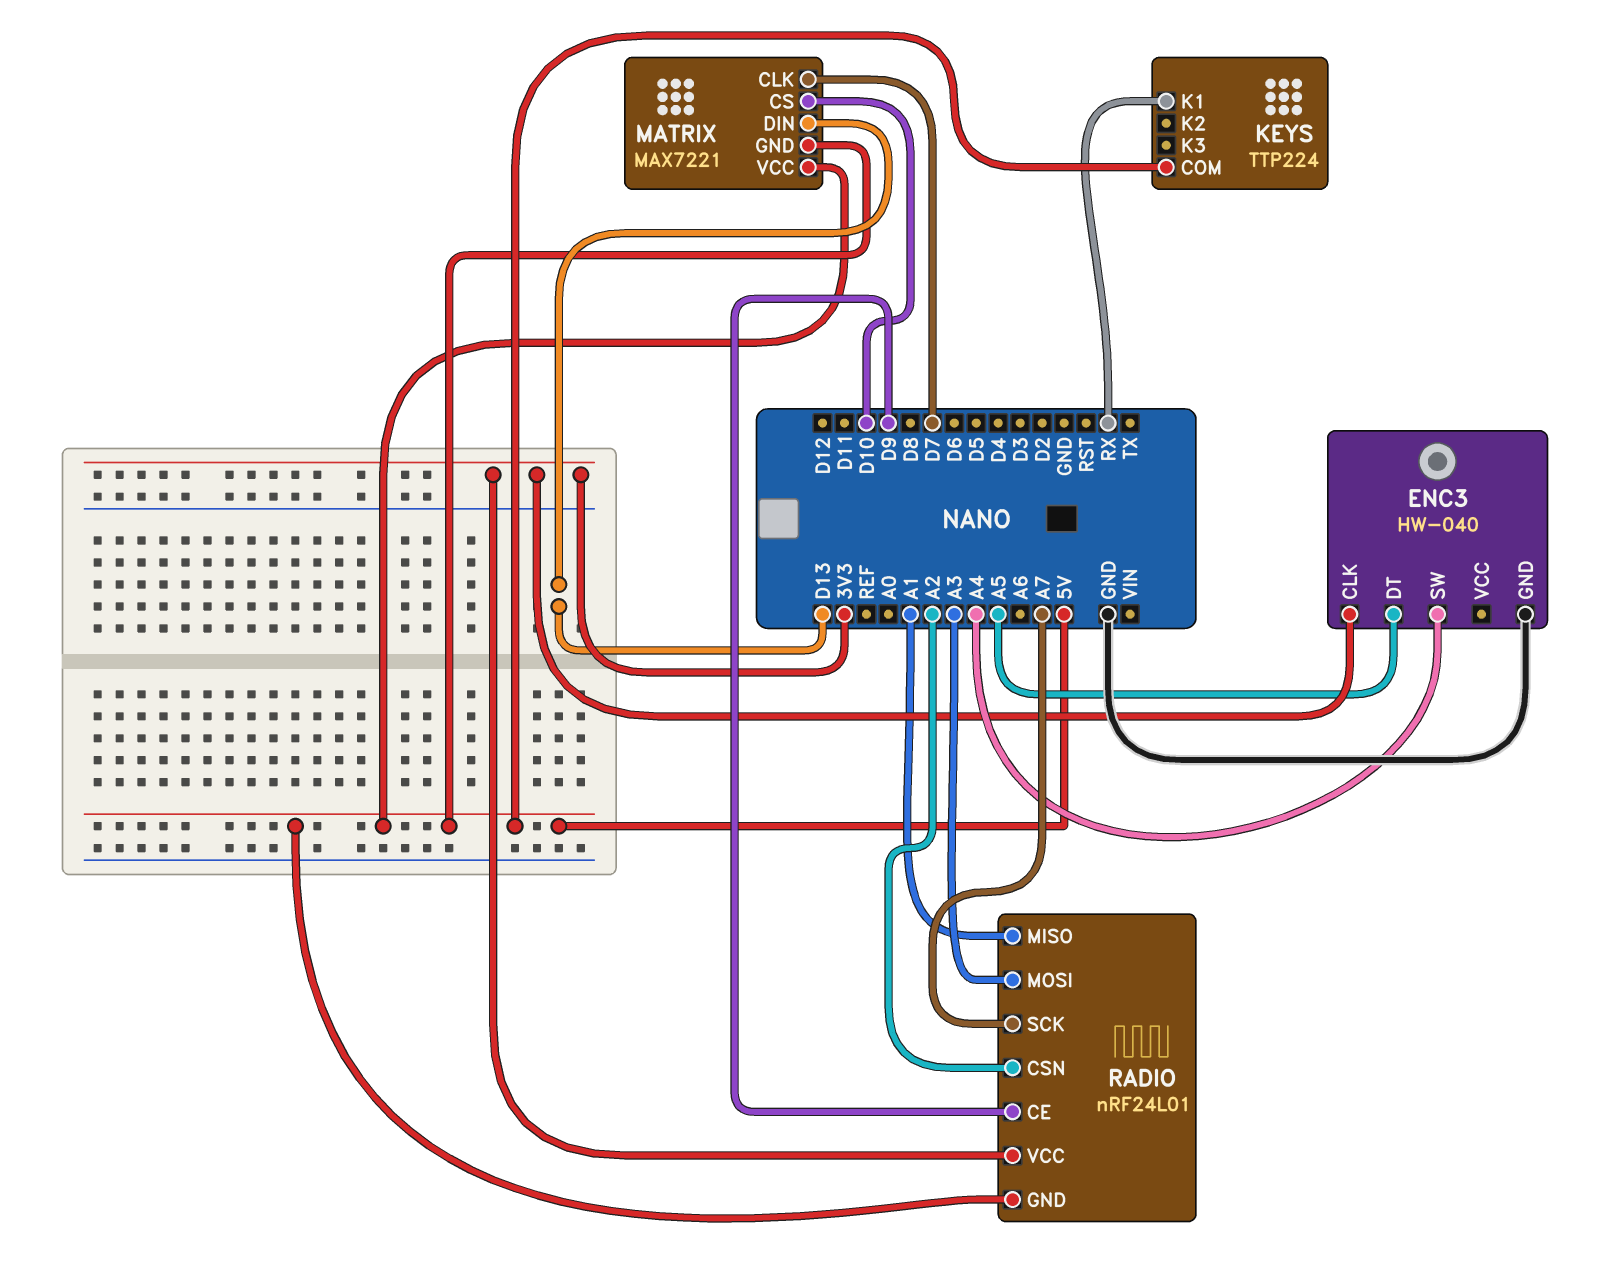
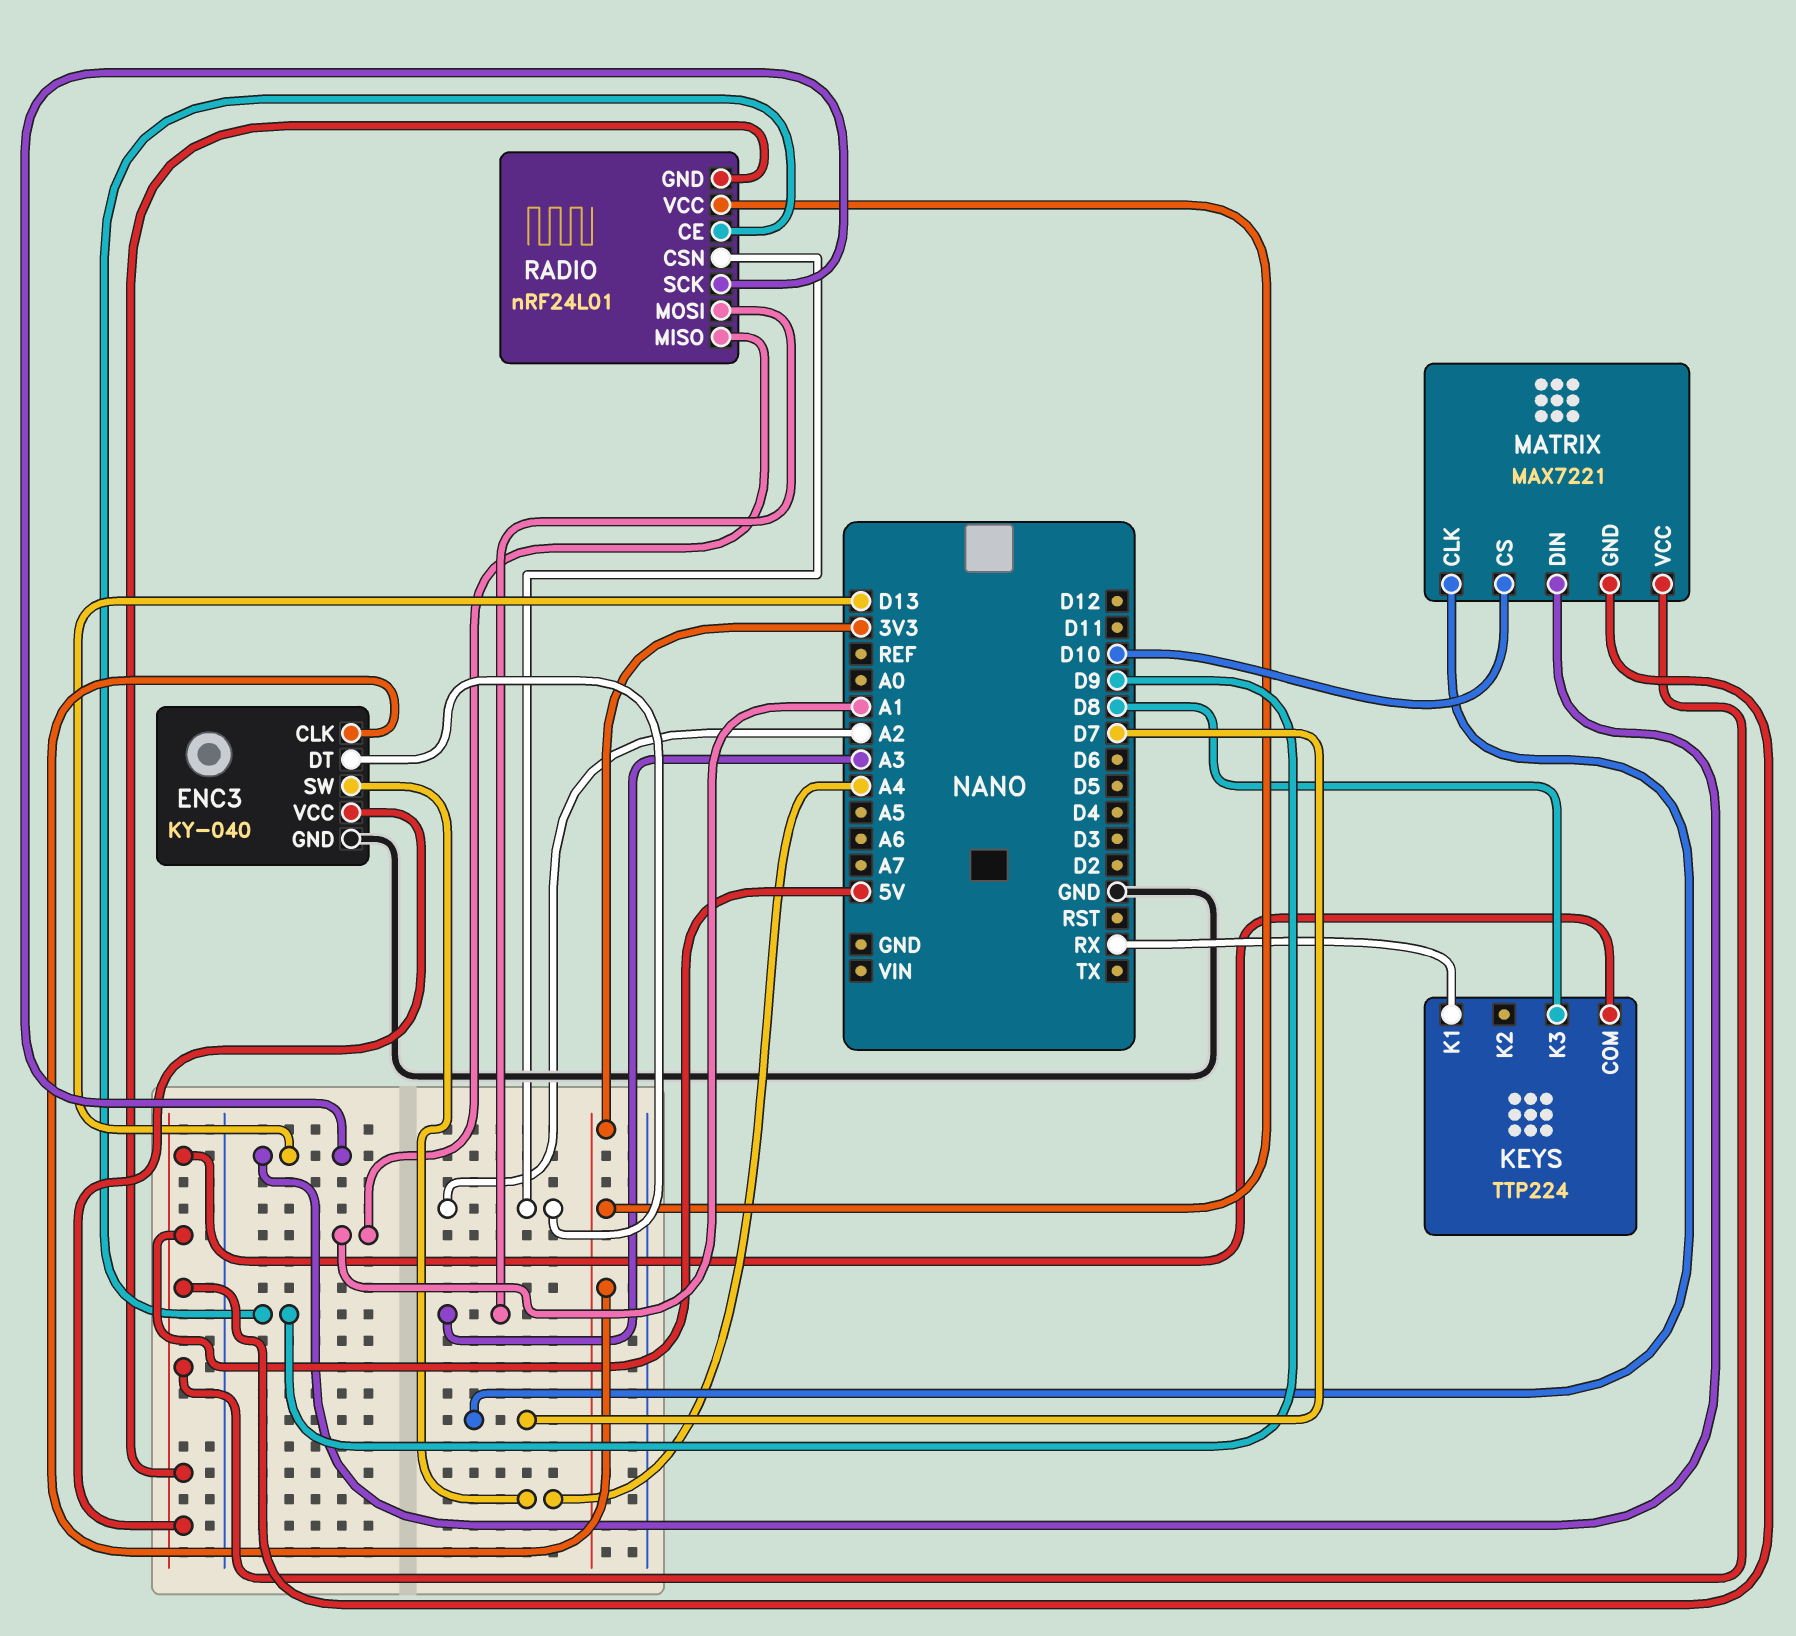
ENC3: HW-040 -> KY-040
ENC3 pin DT: A5 -> A2
ENC3 pin VCC: none -> 5V
KEYS pin K3: none -> D8
RADIO pin SCK: A7 -> D13

